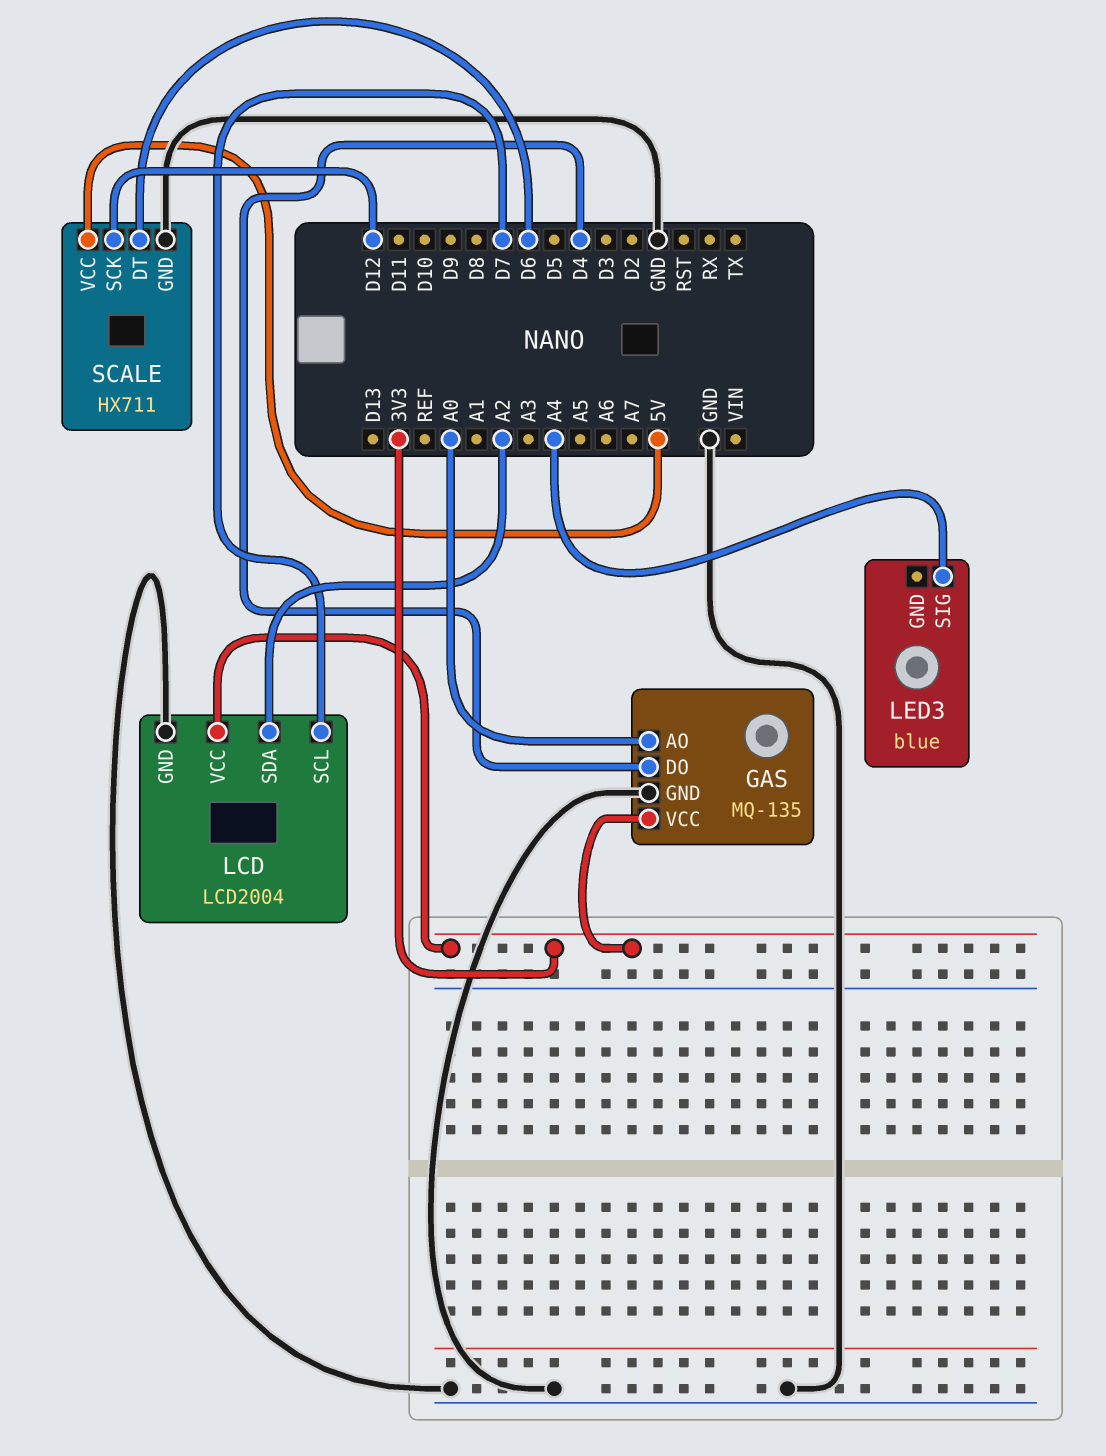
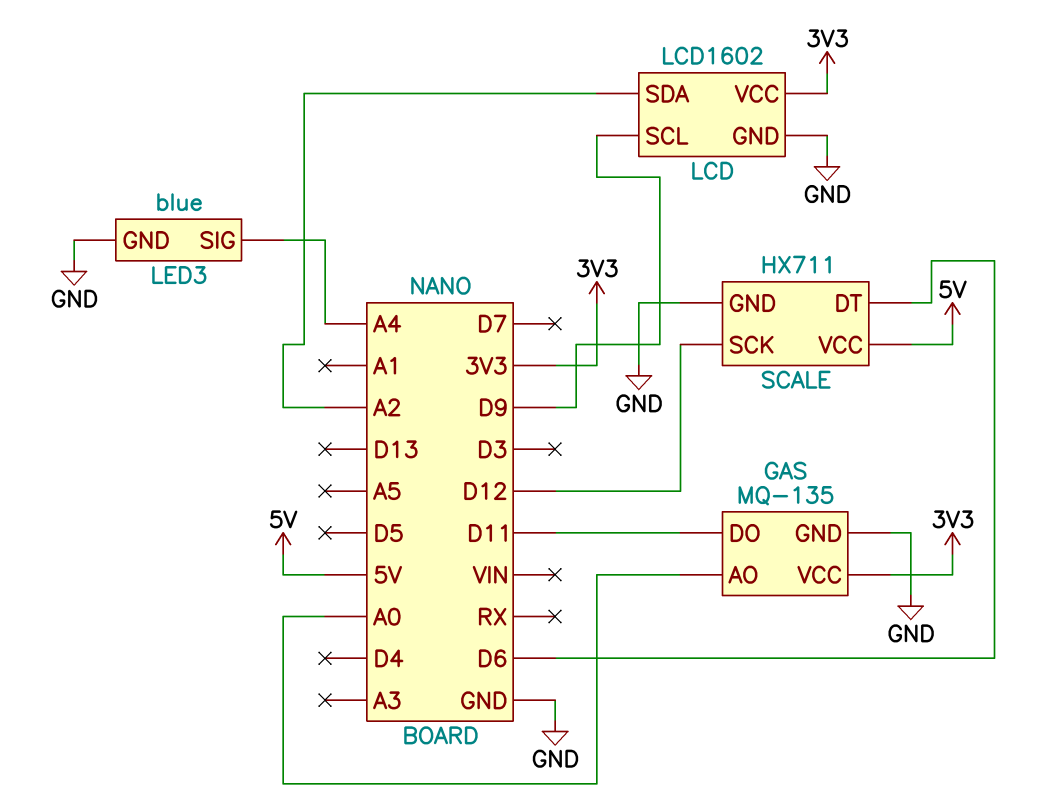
GAS pin DO: D4 -> D11
LCD: LCD2004 -> LCD1602
LCD pin SCL: D7 -> D9
LED3 pin GND: none -> GND

